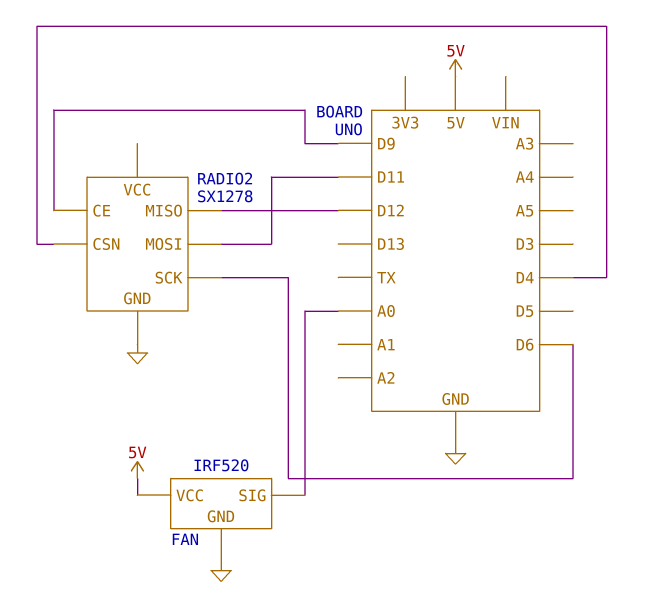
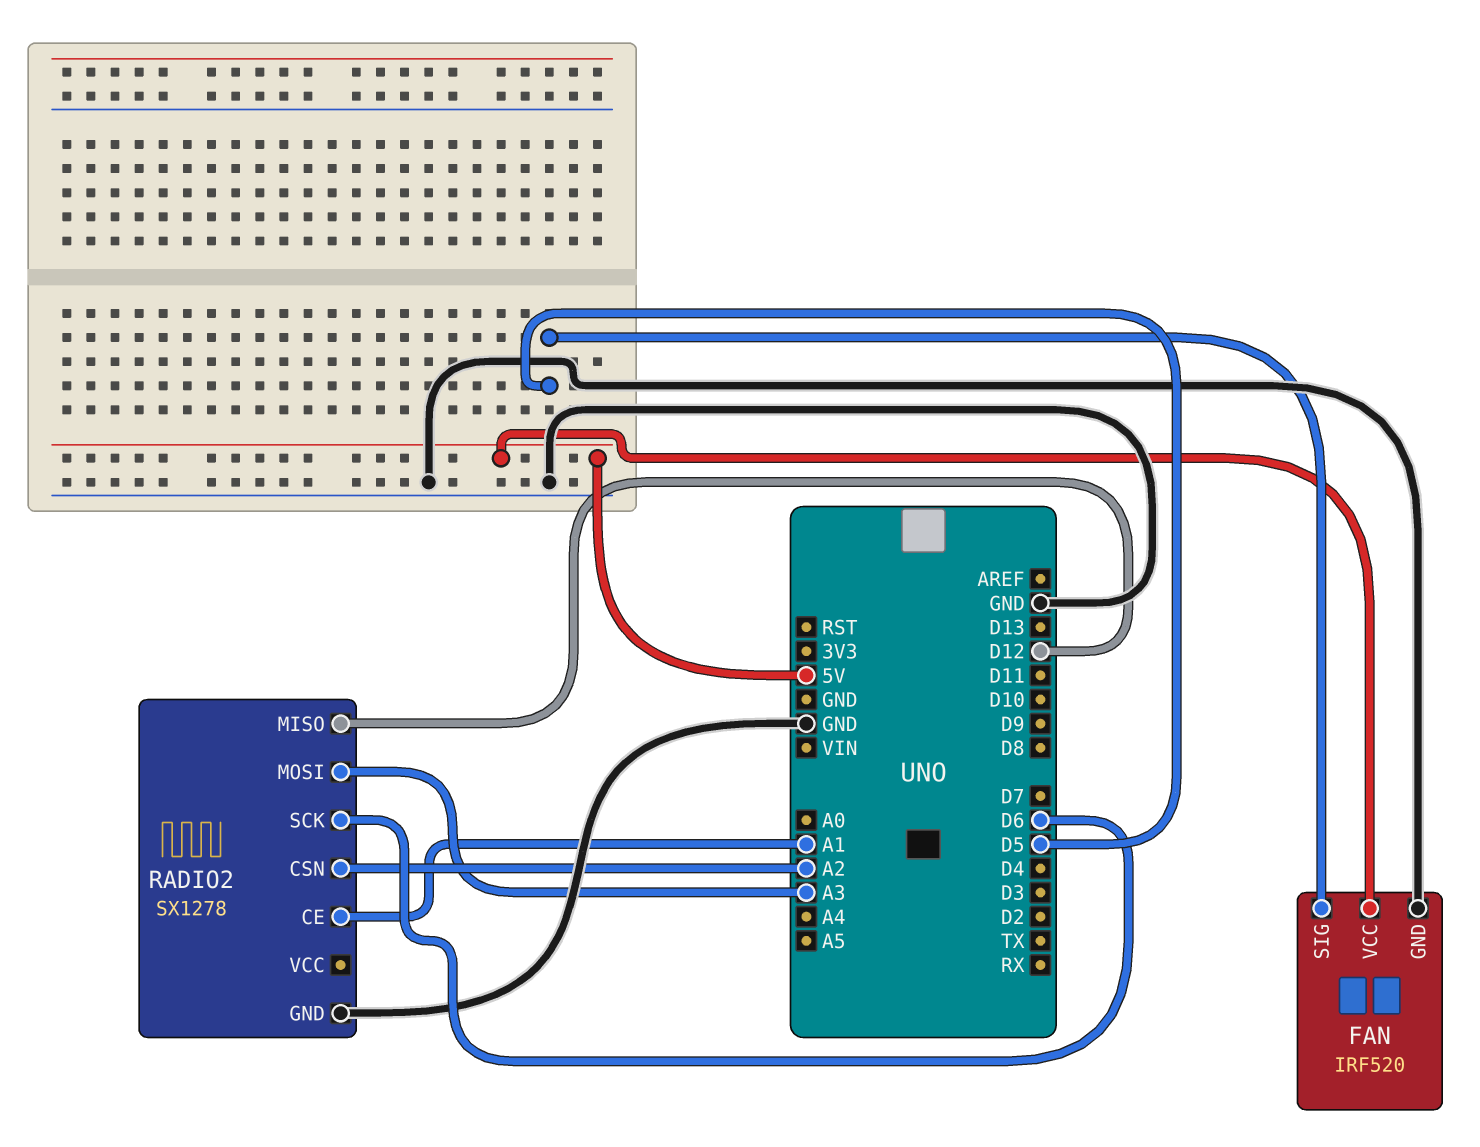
FAN pin SIG: A0 -> D5
RADIO2 pin CE: D9 -> A1
RADIO2 pin CSN: D4 -> A2
RADIO2 pin MOSI: D11 -> A3

